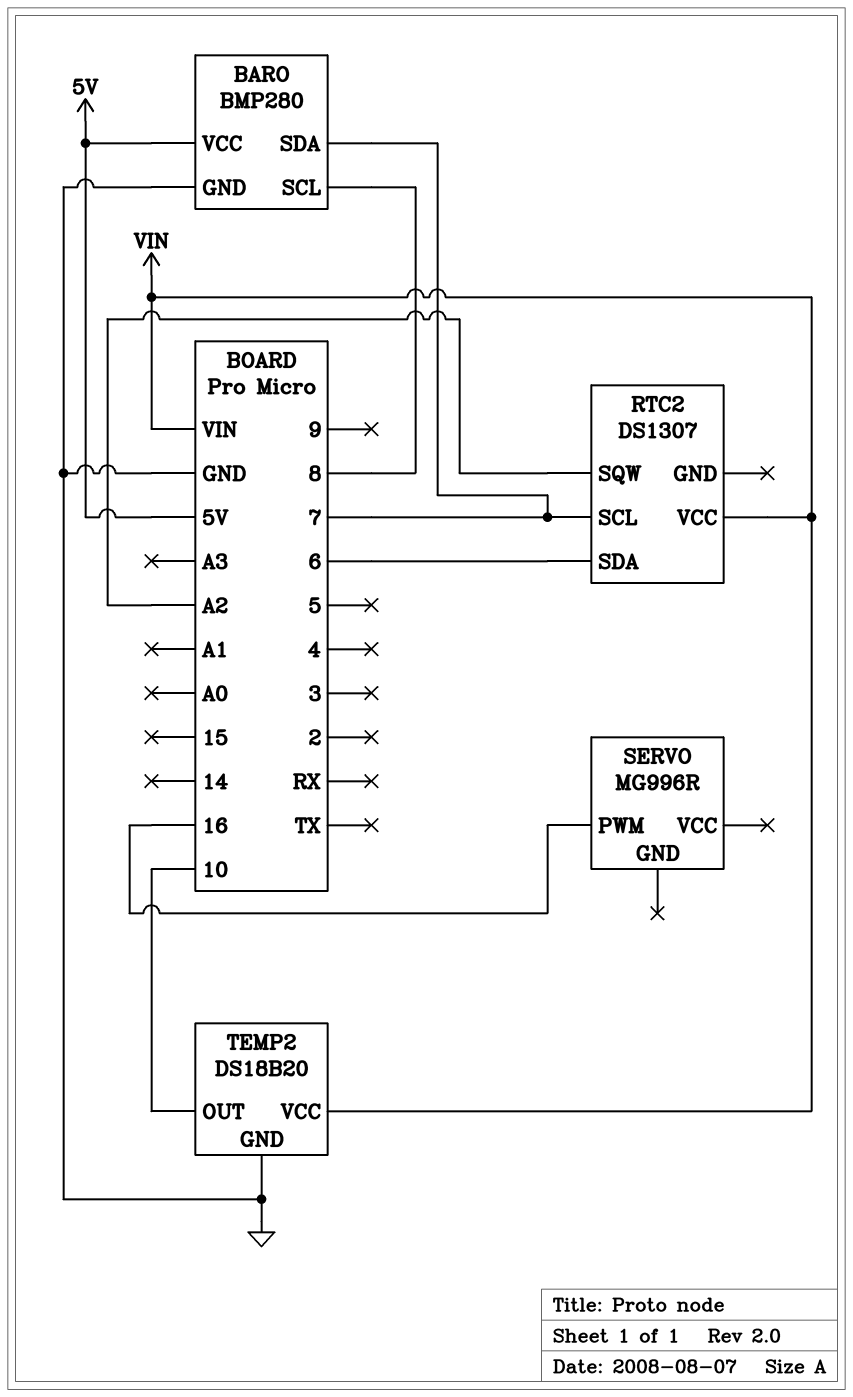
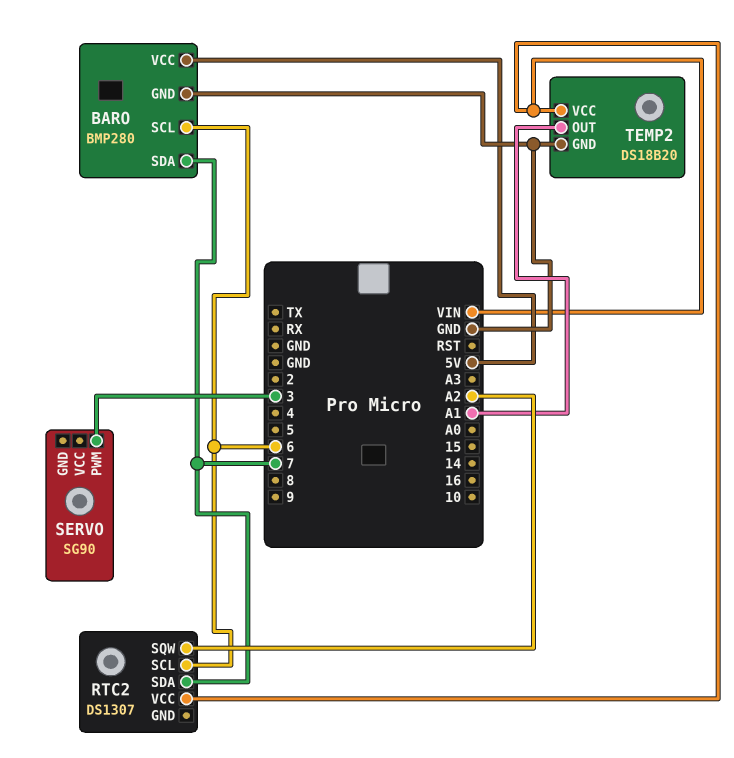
BARO pin SCL: 8 -> 6
RTC2 pin SCL: 7 -> 6
RTC2 pin SDA: 6 -> 7
SERVO: MG996R -> SG90
SERVO pin PWM: 16 -> 3
TEMP2 pin OUT: 10 -> A1

